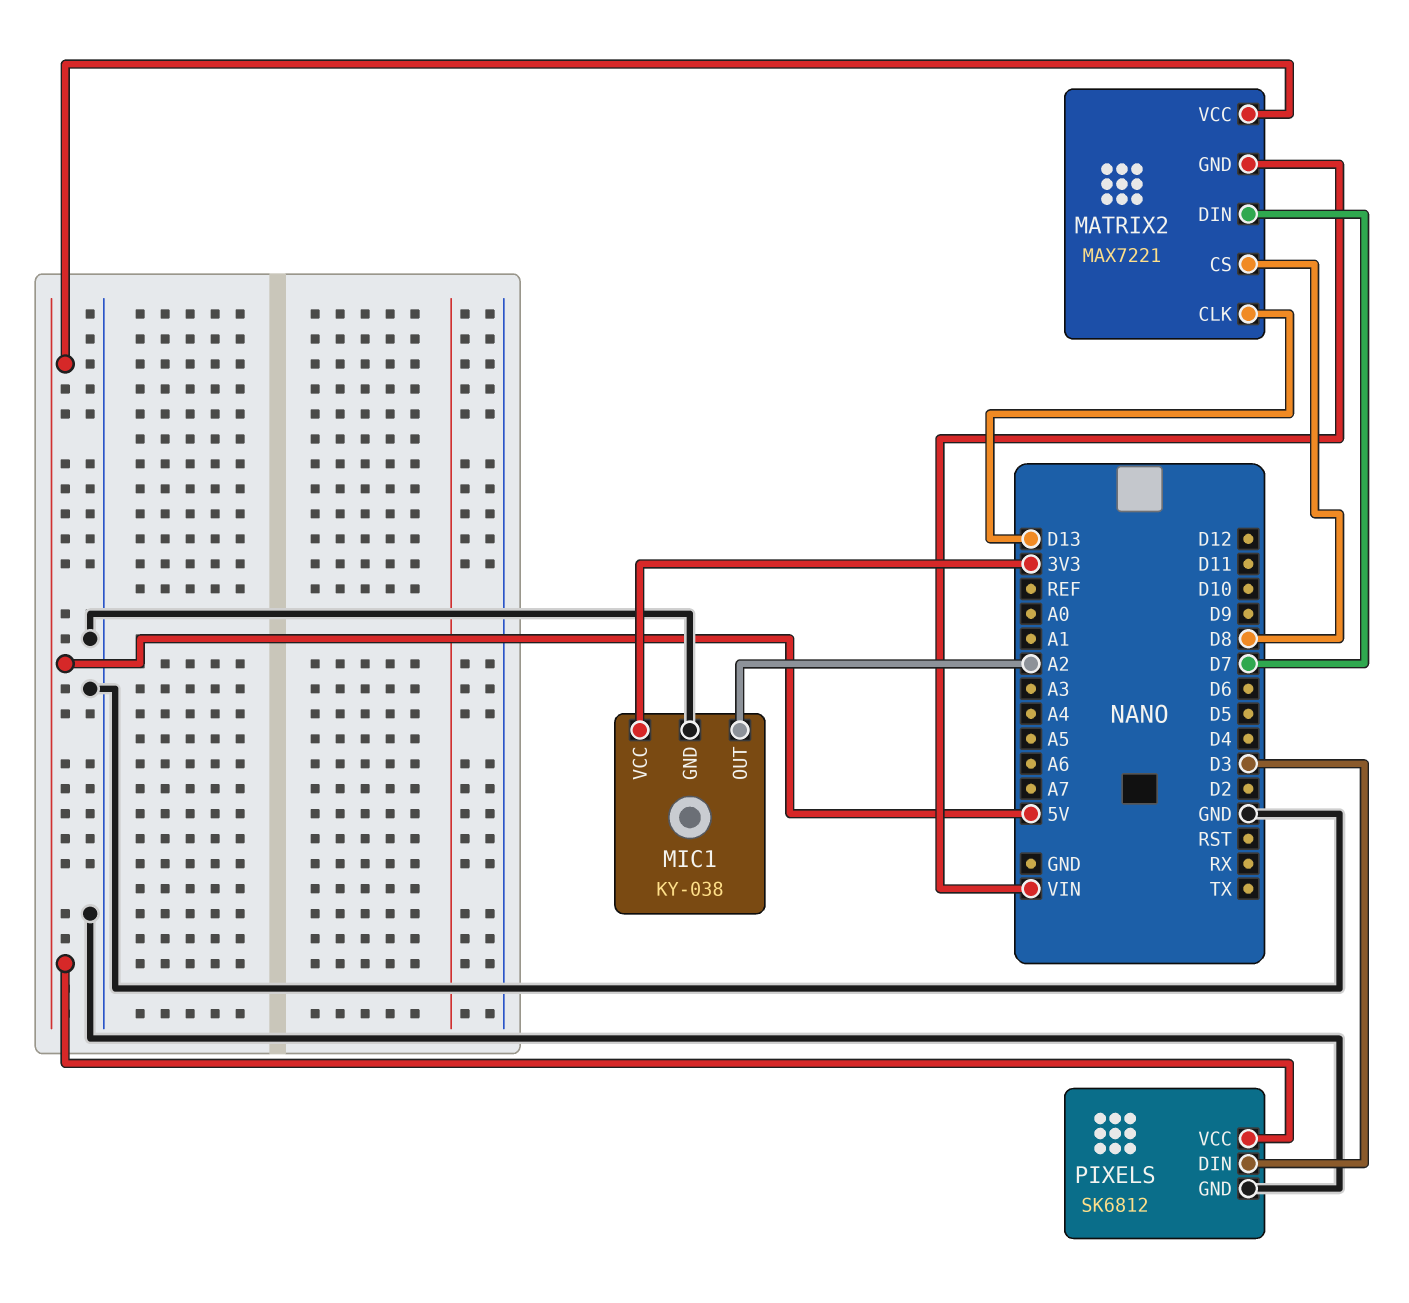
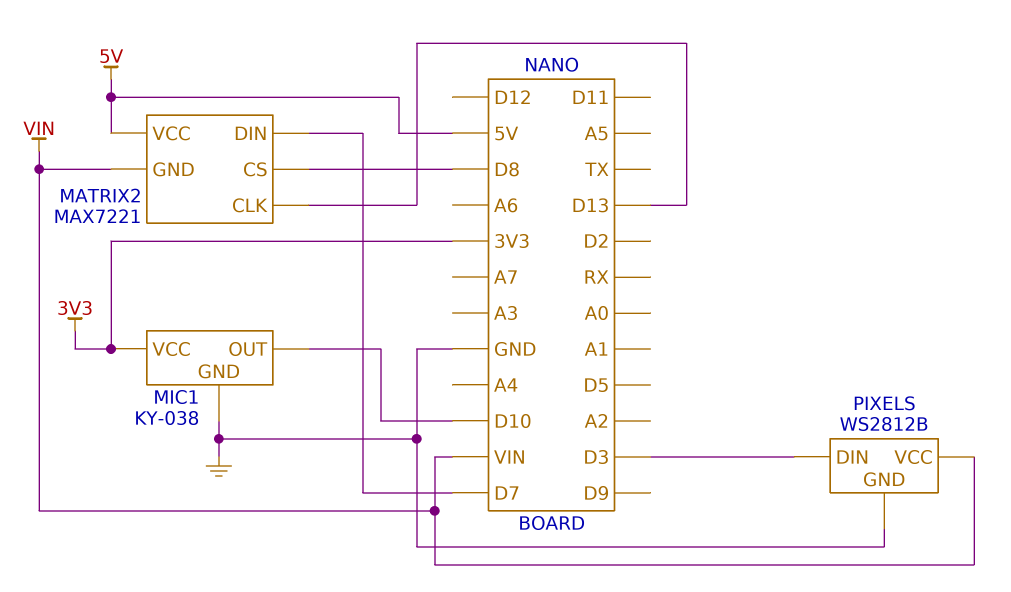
MIC1 pin OUT: A2 -> D10
PIXELS: SK6812 -> WS2812B
PIXELS pin VCC: 5V -> VIN

